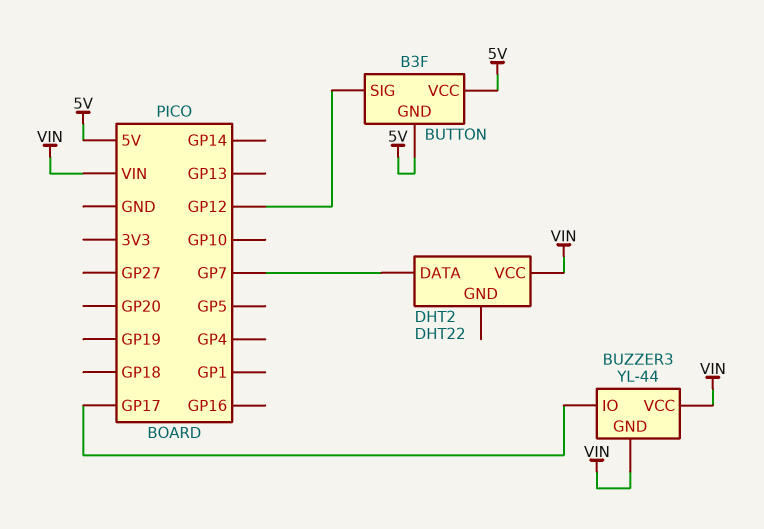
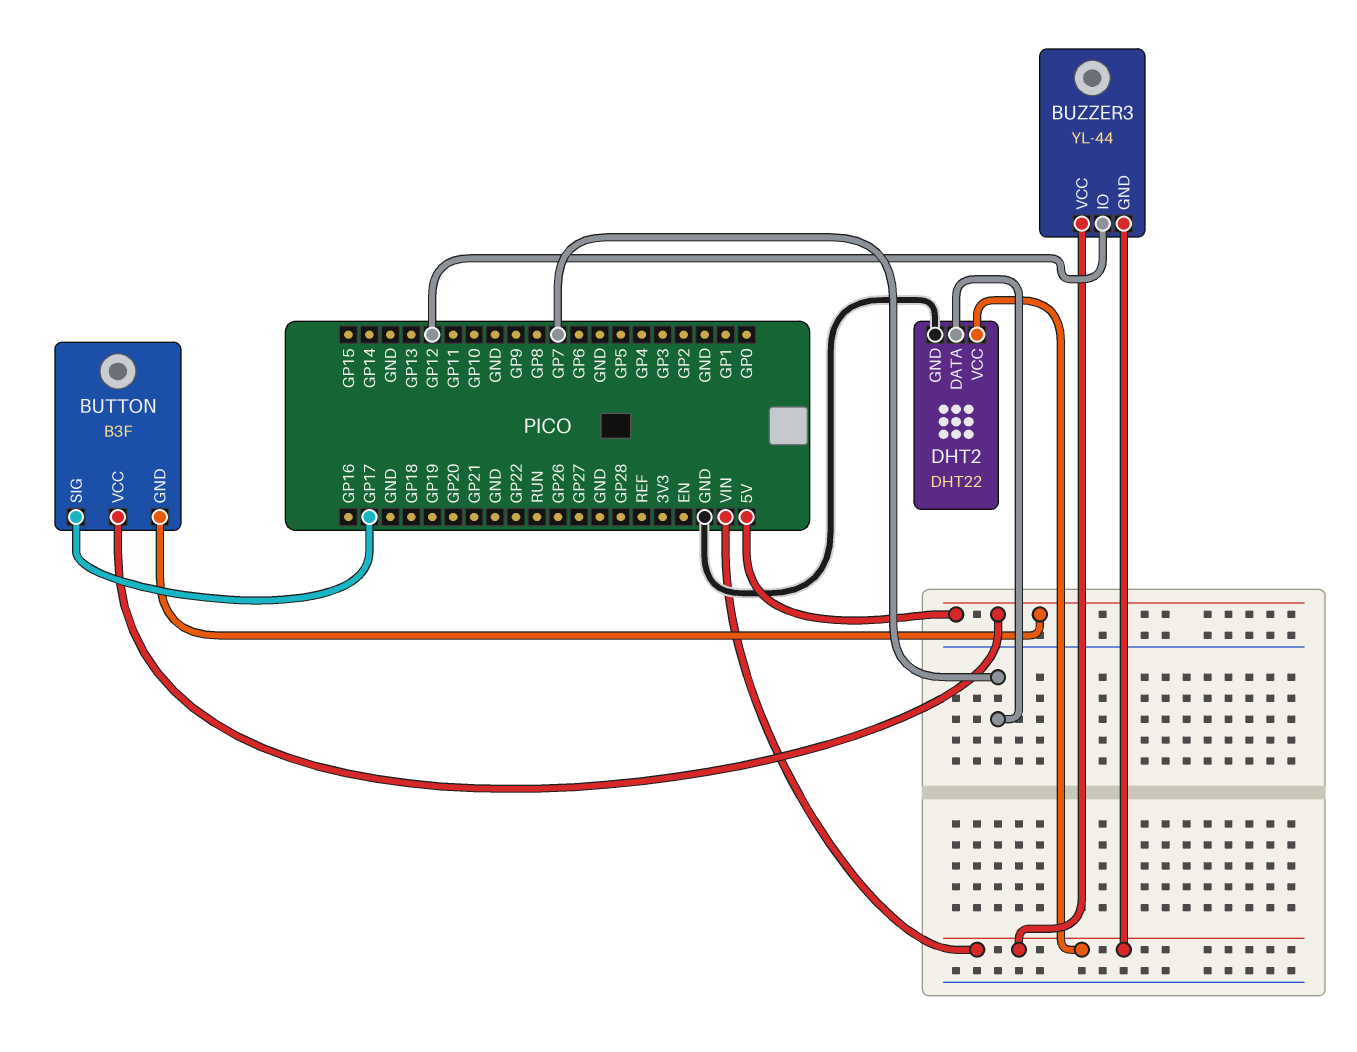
BUTTON pin SIG: GP12 -> GP17
BUZZER3 pin IO: GP17 -> GP12
DHT2 pin GND: none -> GND

